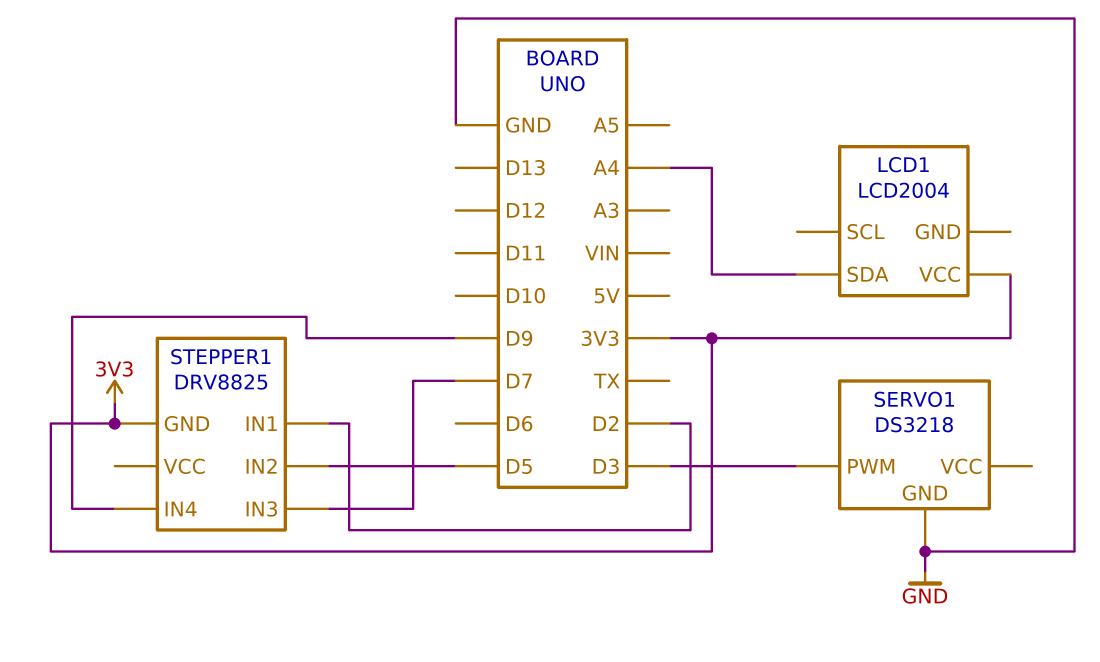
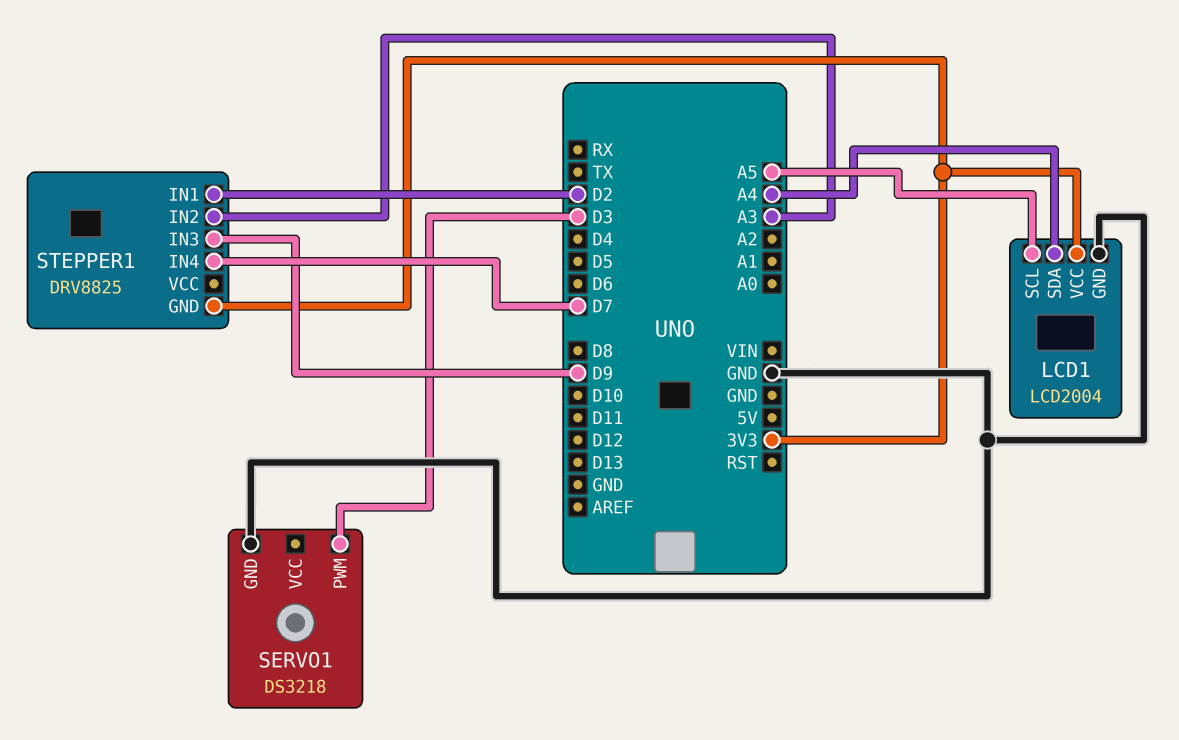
LCD1 pin GND: none -> GND
LCD1 pin SCL: none -> A5
STEPPER1 pin IN2: D5 -> A3
STEPPER1 pin IN3: D7 -> D9
STEPPER1 pin IN4: D9 -> D7

